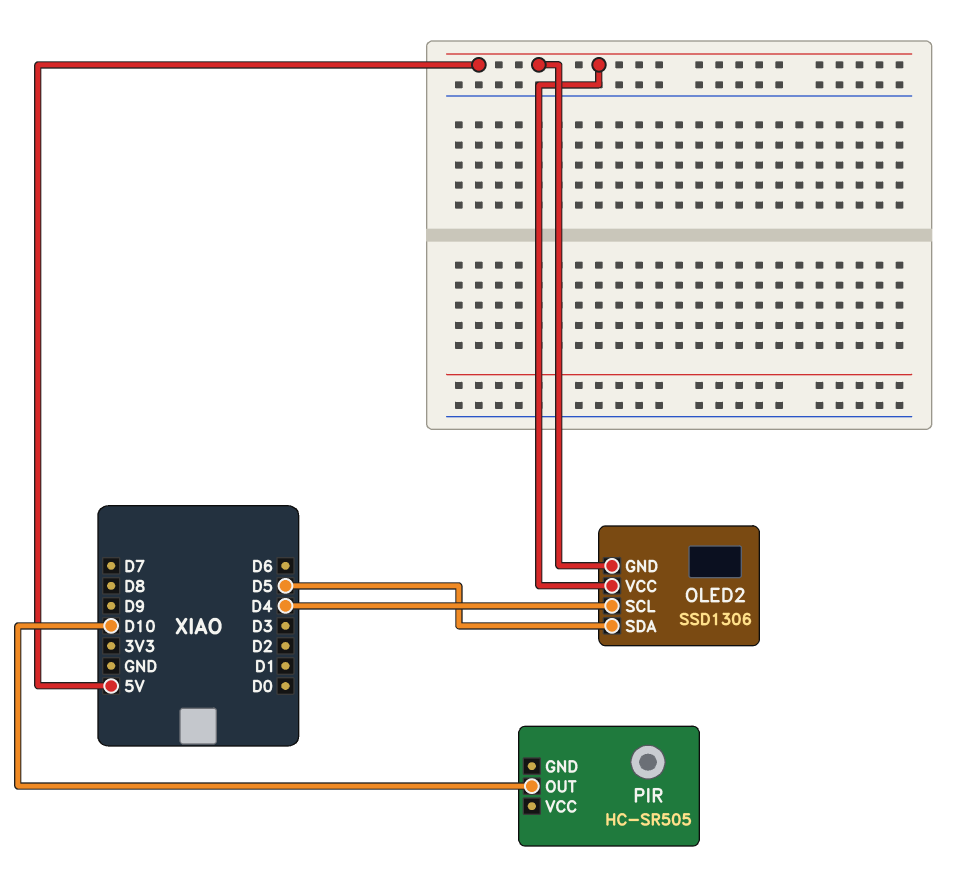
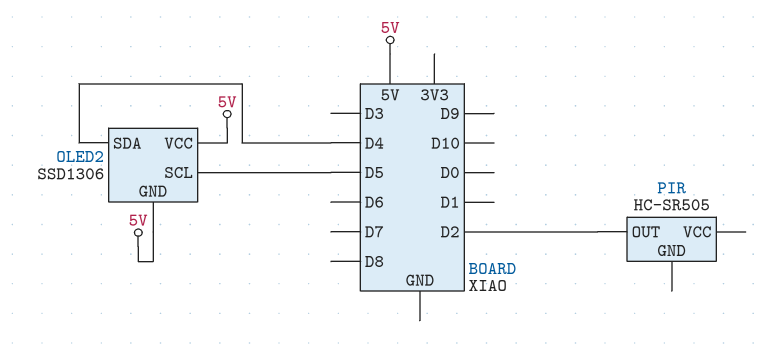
OLED2 pin SCL: D4 -> D5
OLED2 pin SDA: D5 -> D4
PIR pin OUT: D10 -> D2

